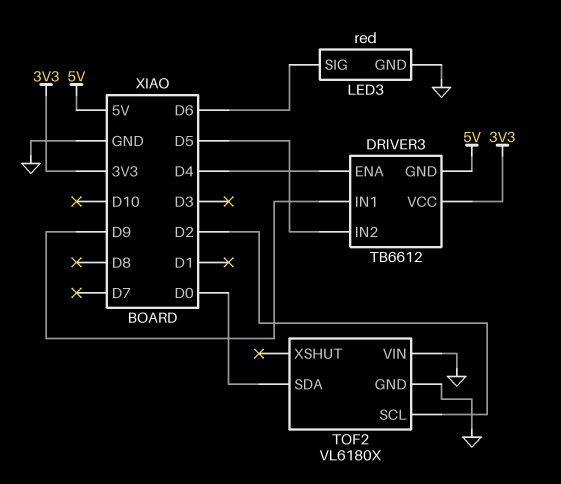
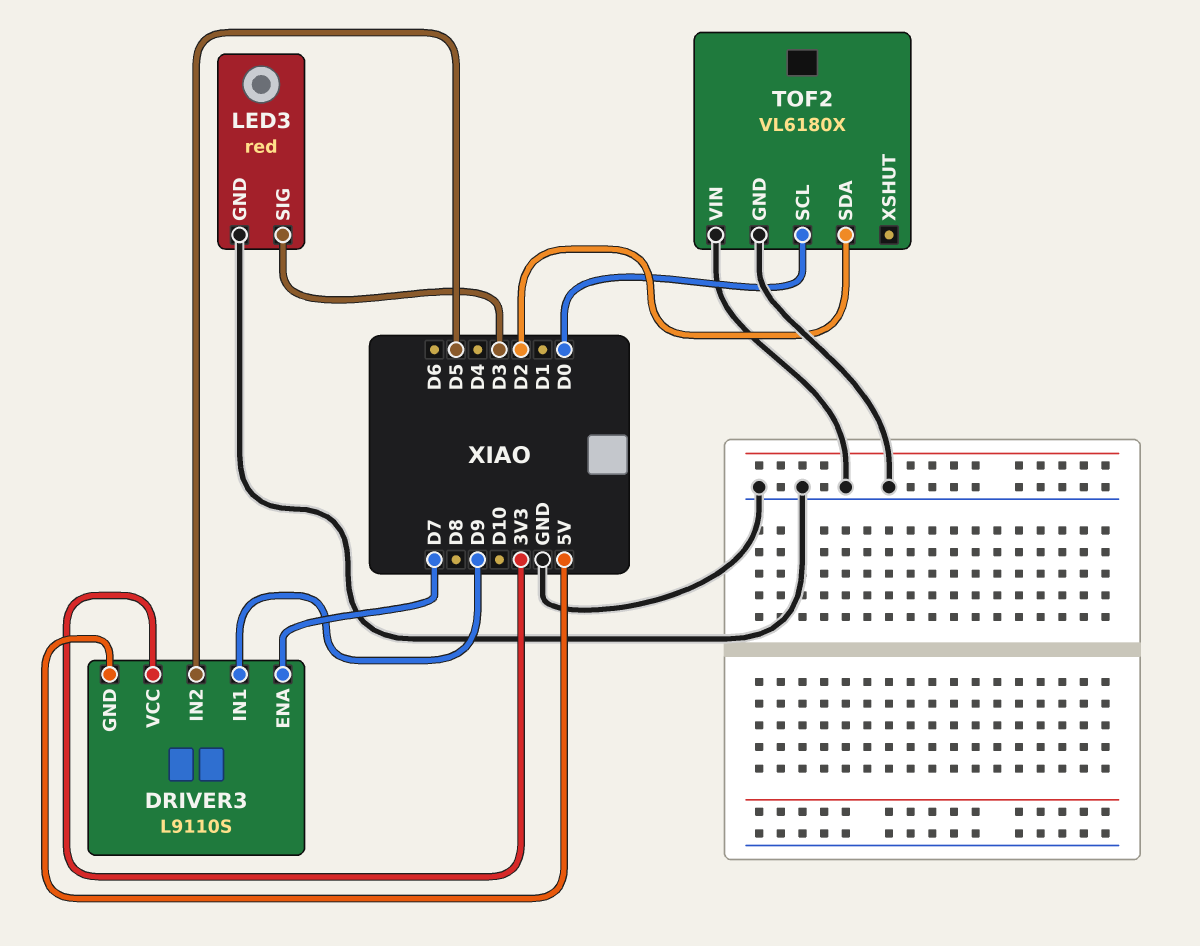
DRIVER3: TB6612 -> L9110S
DRIVER3 pin ENA: D4 -> D7
LED3 pin SIG: D6 -> D3
TOF2 pin SCL: D2 -> D0
TOF2 pin SDA: D0 -> D2

